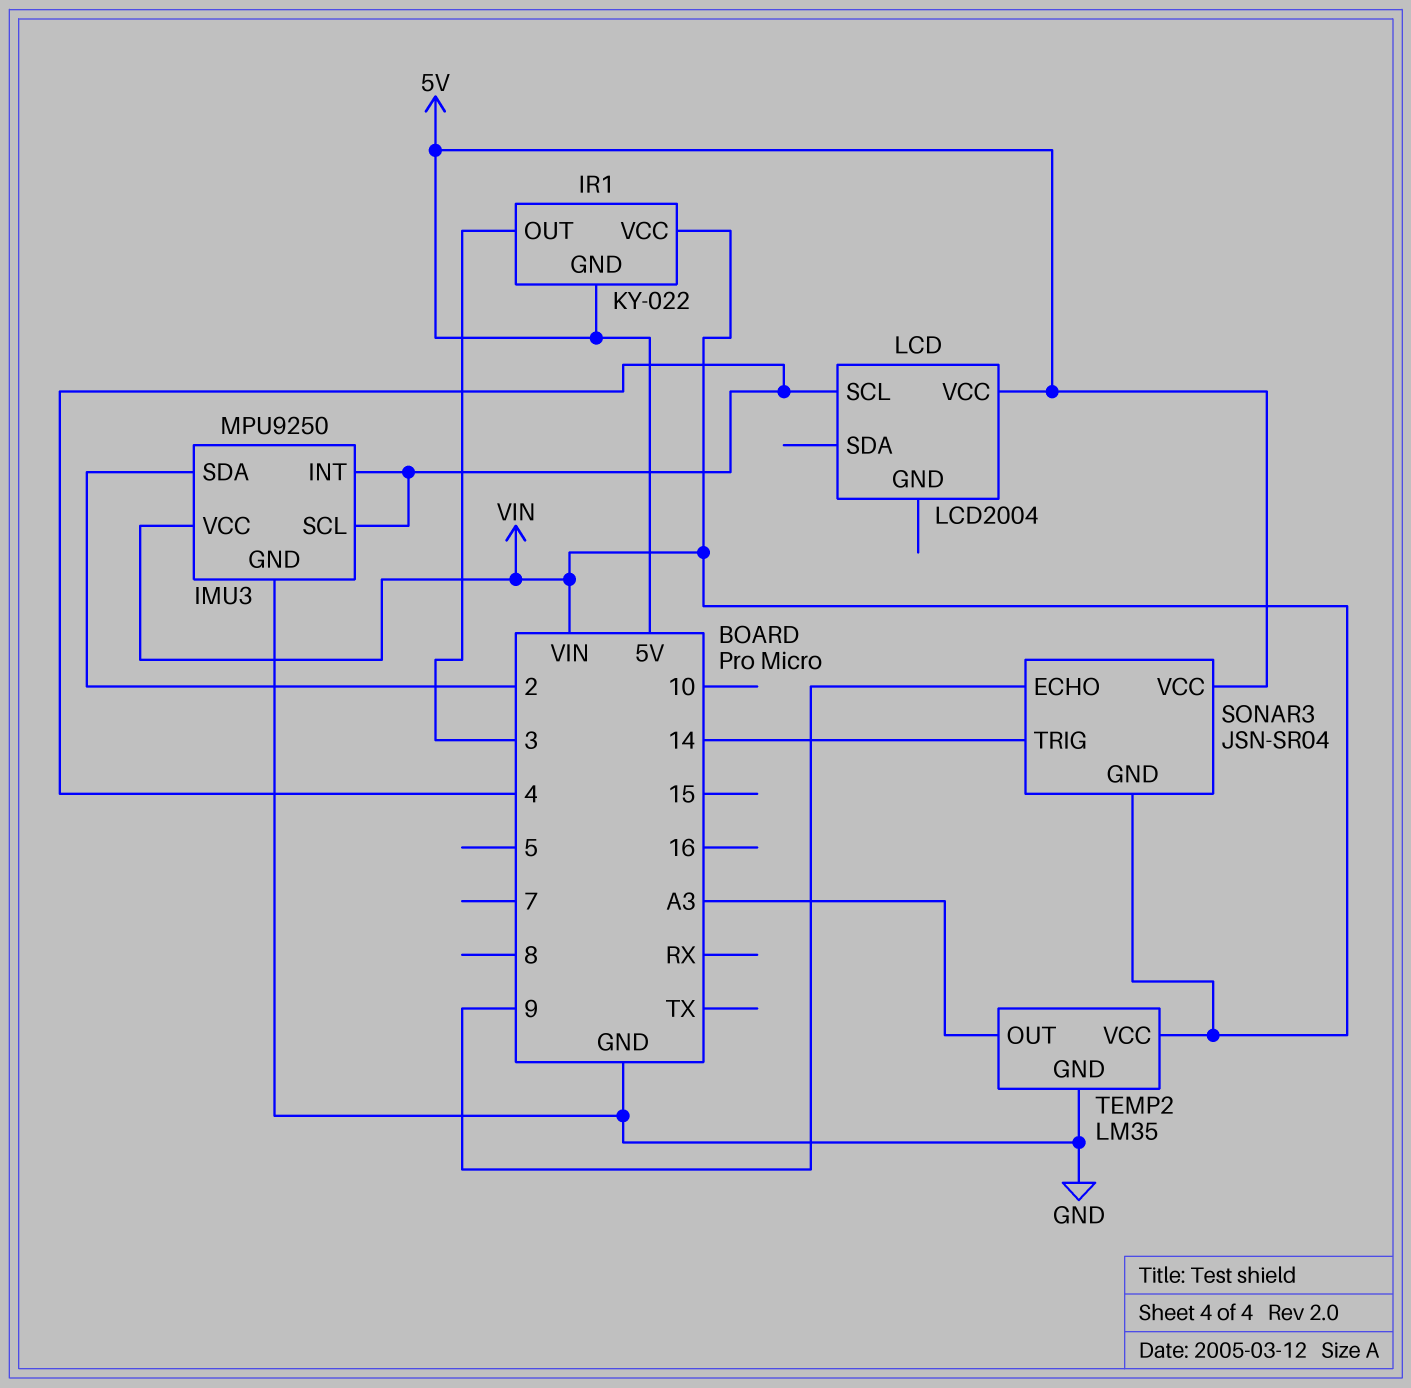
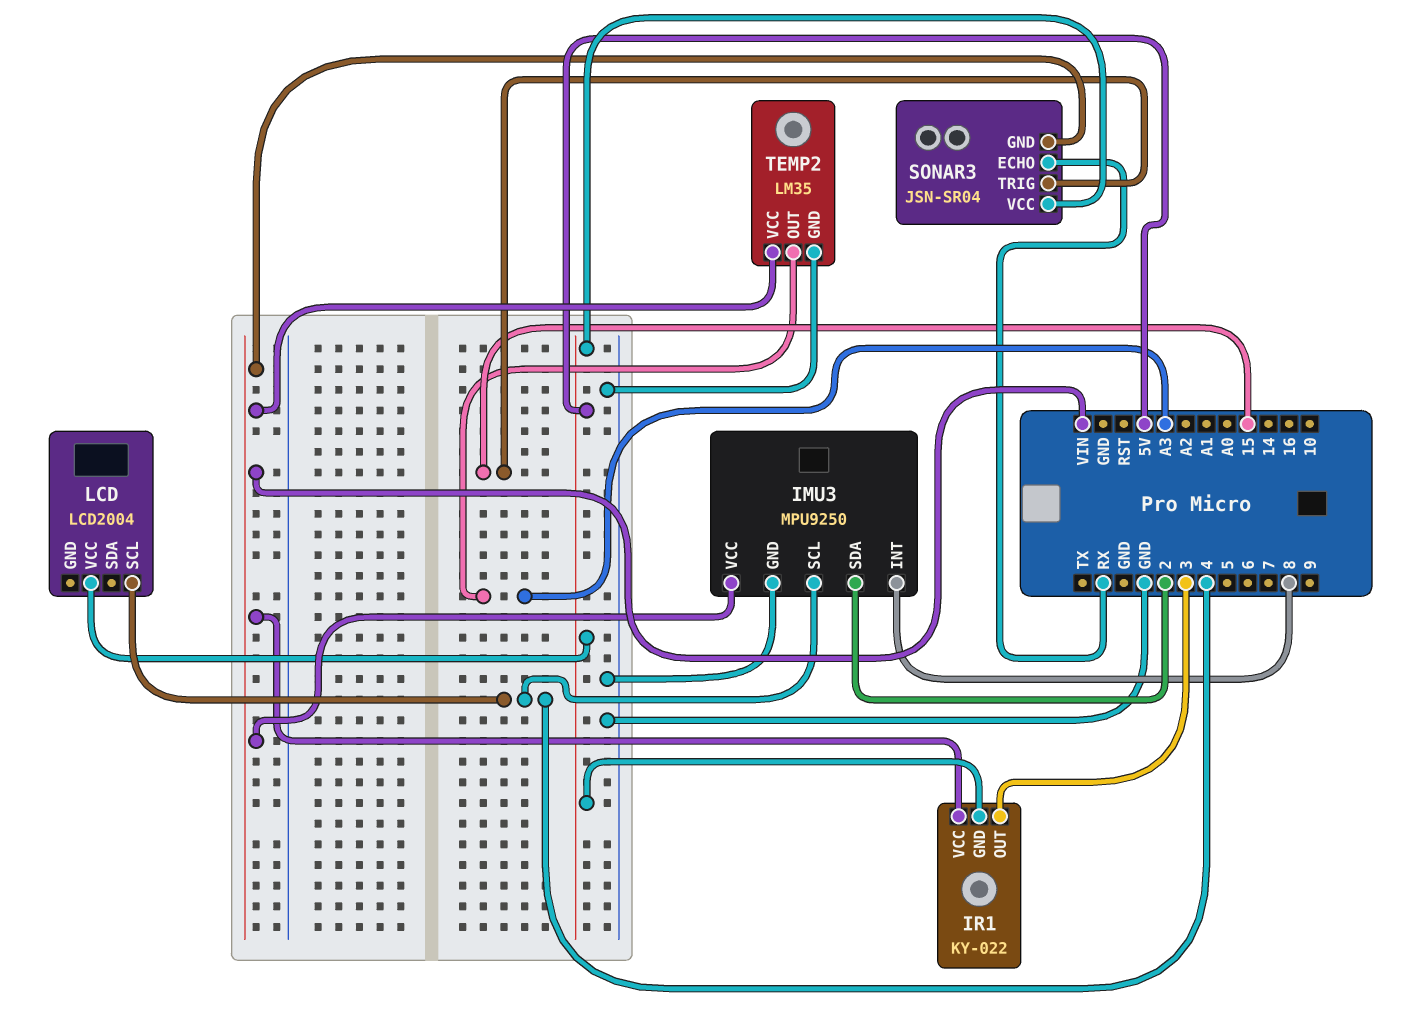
IMU3 pin INT: 4 -> 8
SONAR3 pin ECHO: 9 -> RX
SONAR3 pin TRIG: 14 -> 15

